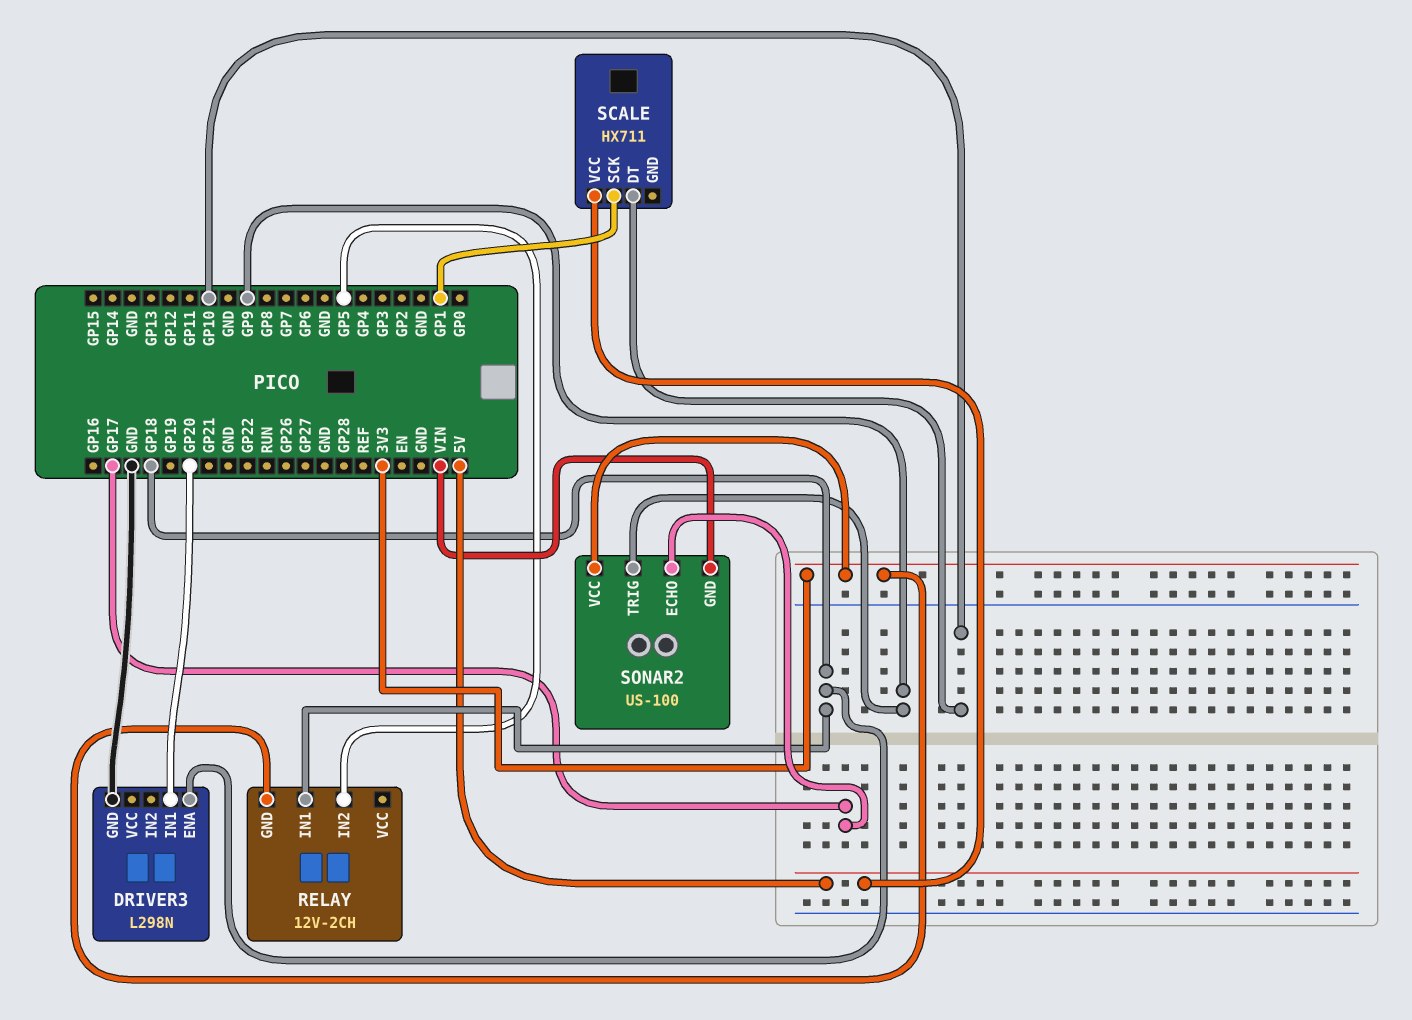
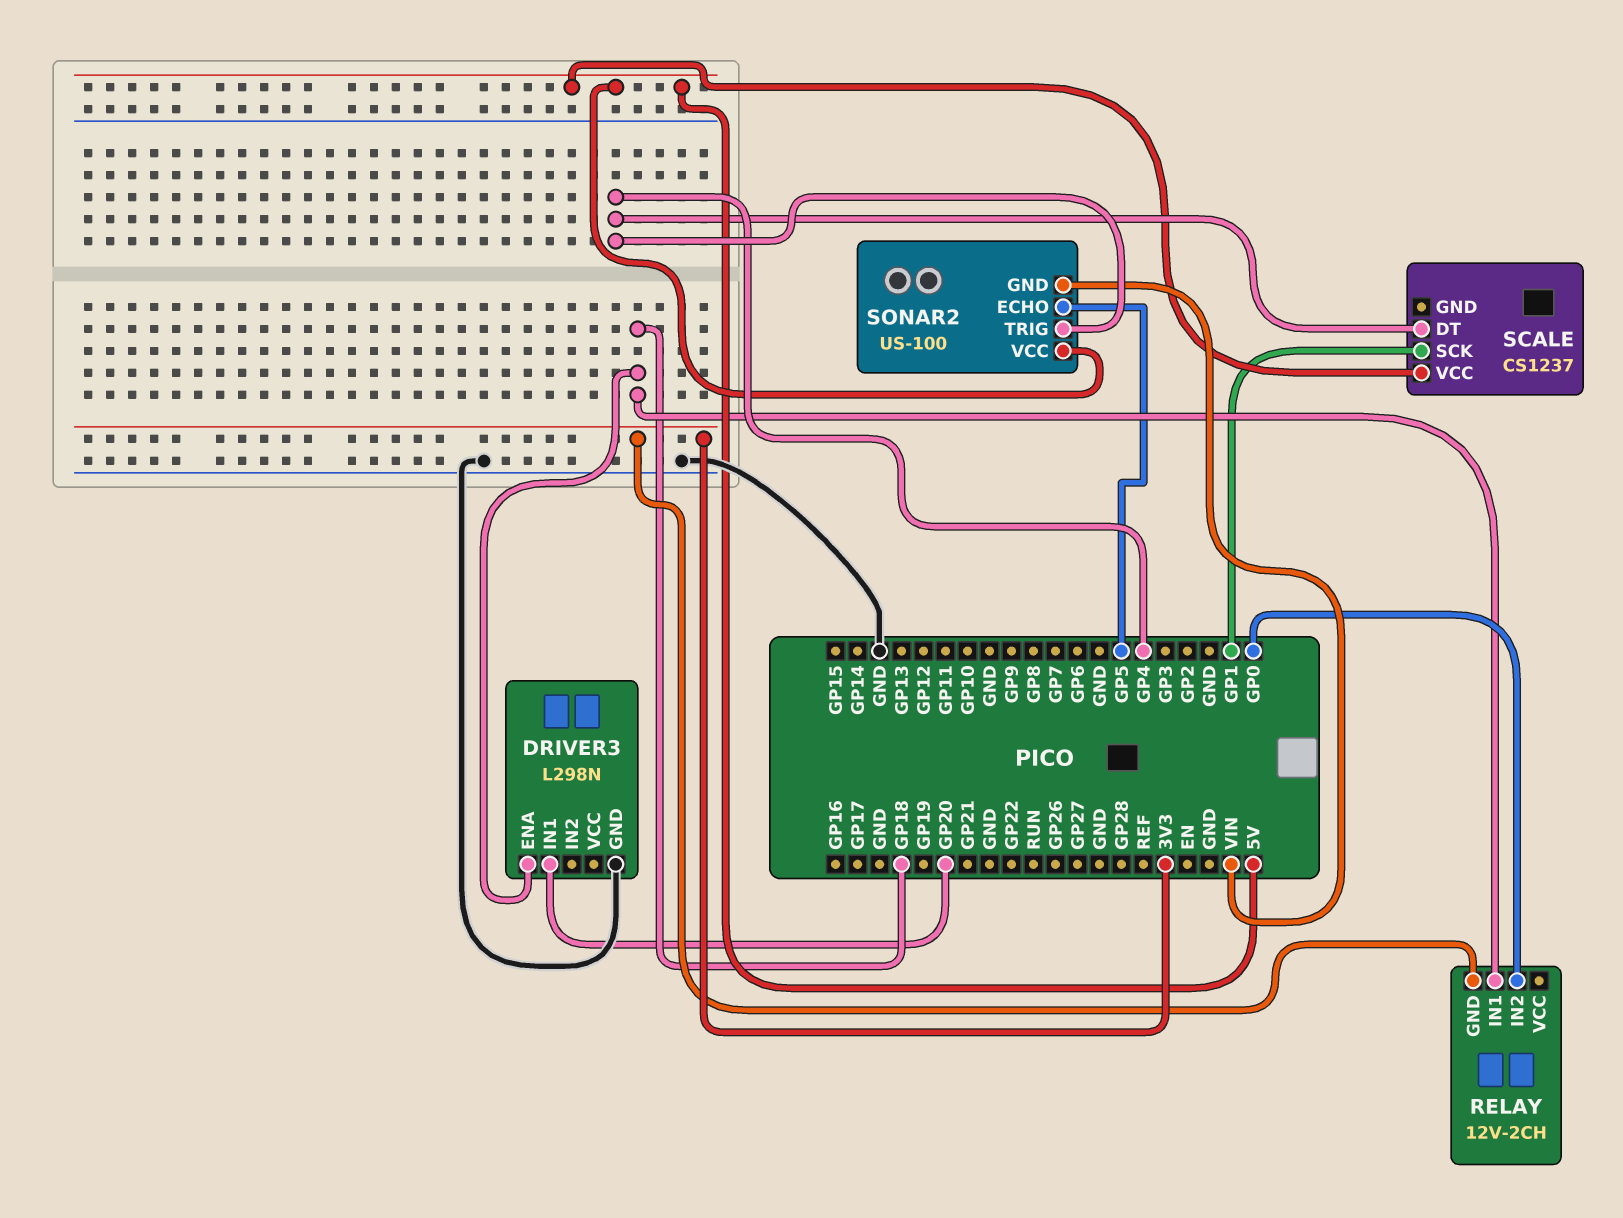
RELAY pin IN2: GP5 -> GP0
SCALE: HX711 -> CS1237
SCALE pin DT: GP10 -> GP4
SONAR2 pin ECHO: GP17 -> GP5
SONAR2 pin TRIG: GP9 -> GP4
SONAR2 pin VCC: 3V3 -> 5V

